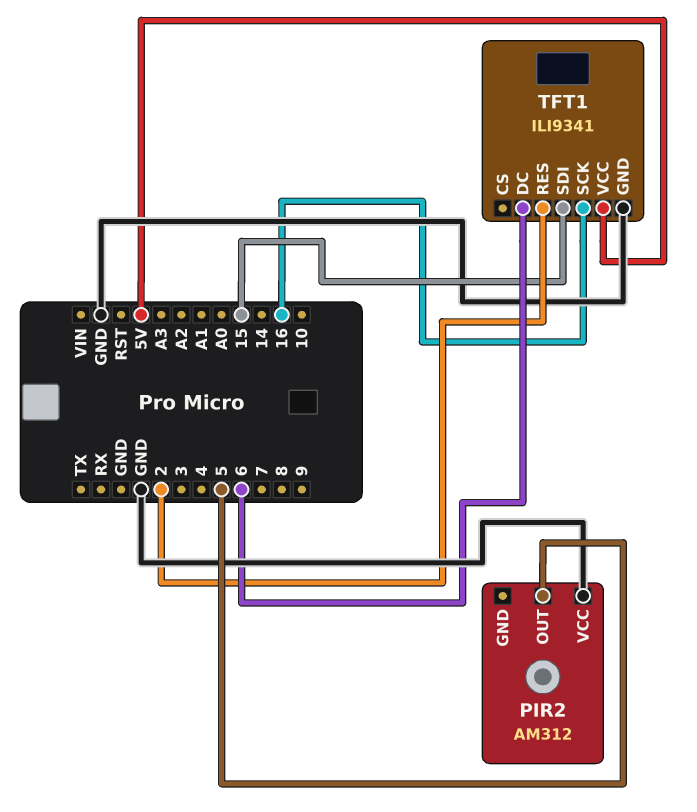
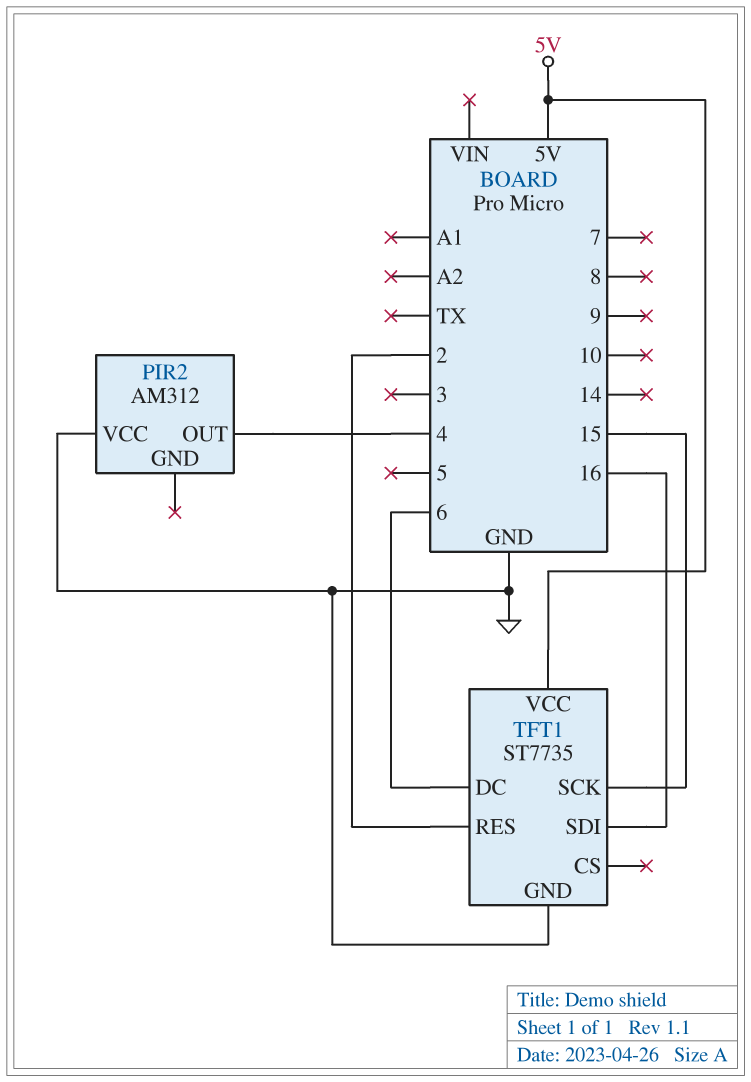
PIR2 pin OUT: 5 -> 4
TFT1: ILI9341 -> ST7735
TFT1 pin SCK: 16 -> 15
TFT1 pin SDI: 15 -> 16

